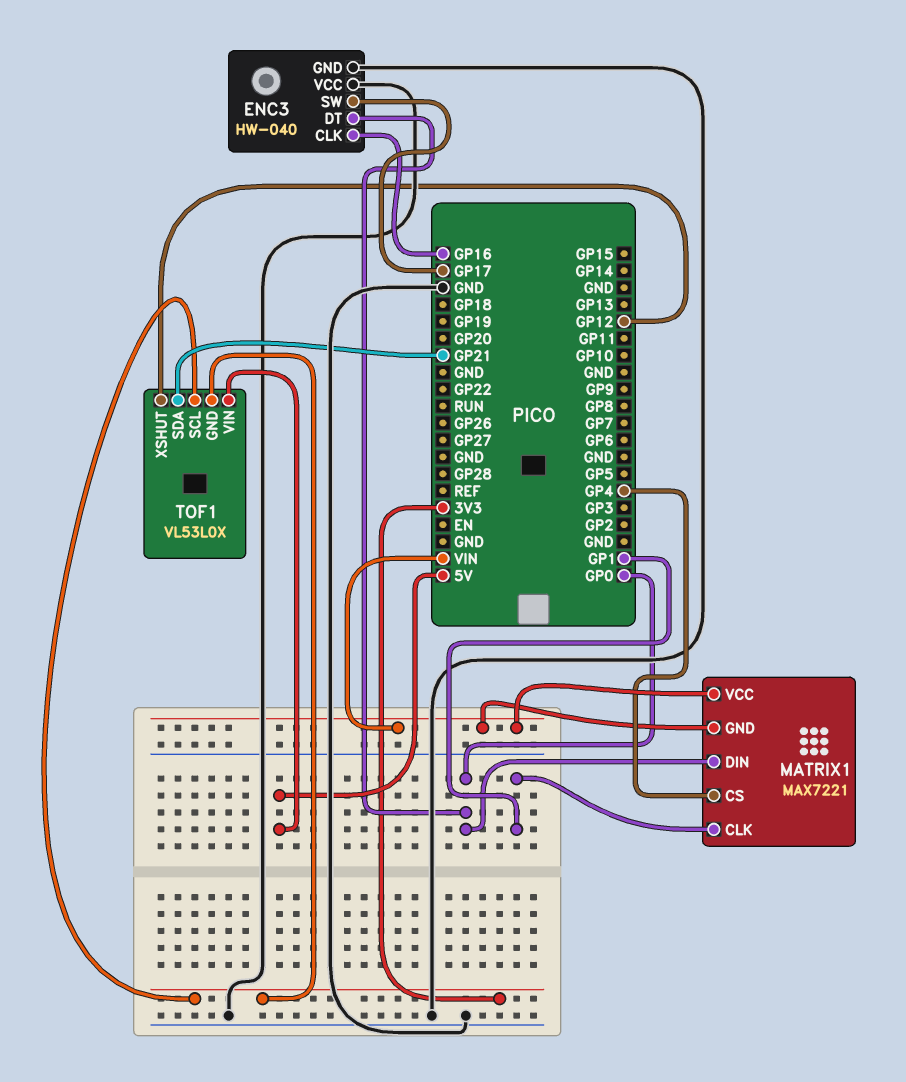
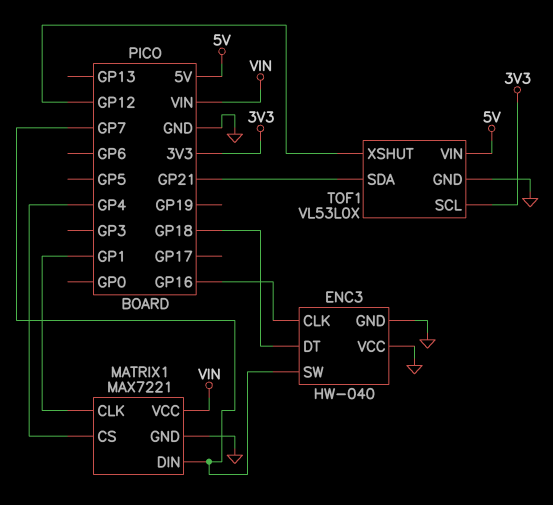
ENC3 pin DT: GP0 -> GP18
ENC3 pin SW: GP17 -> GP7
MATRIX1 pin DIN: GP0 -> GP7
MATRIX1 pin GND: VIN -> GND
TOF1 pin GND: 3V3 -> GND

